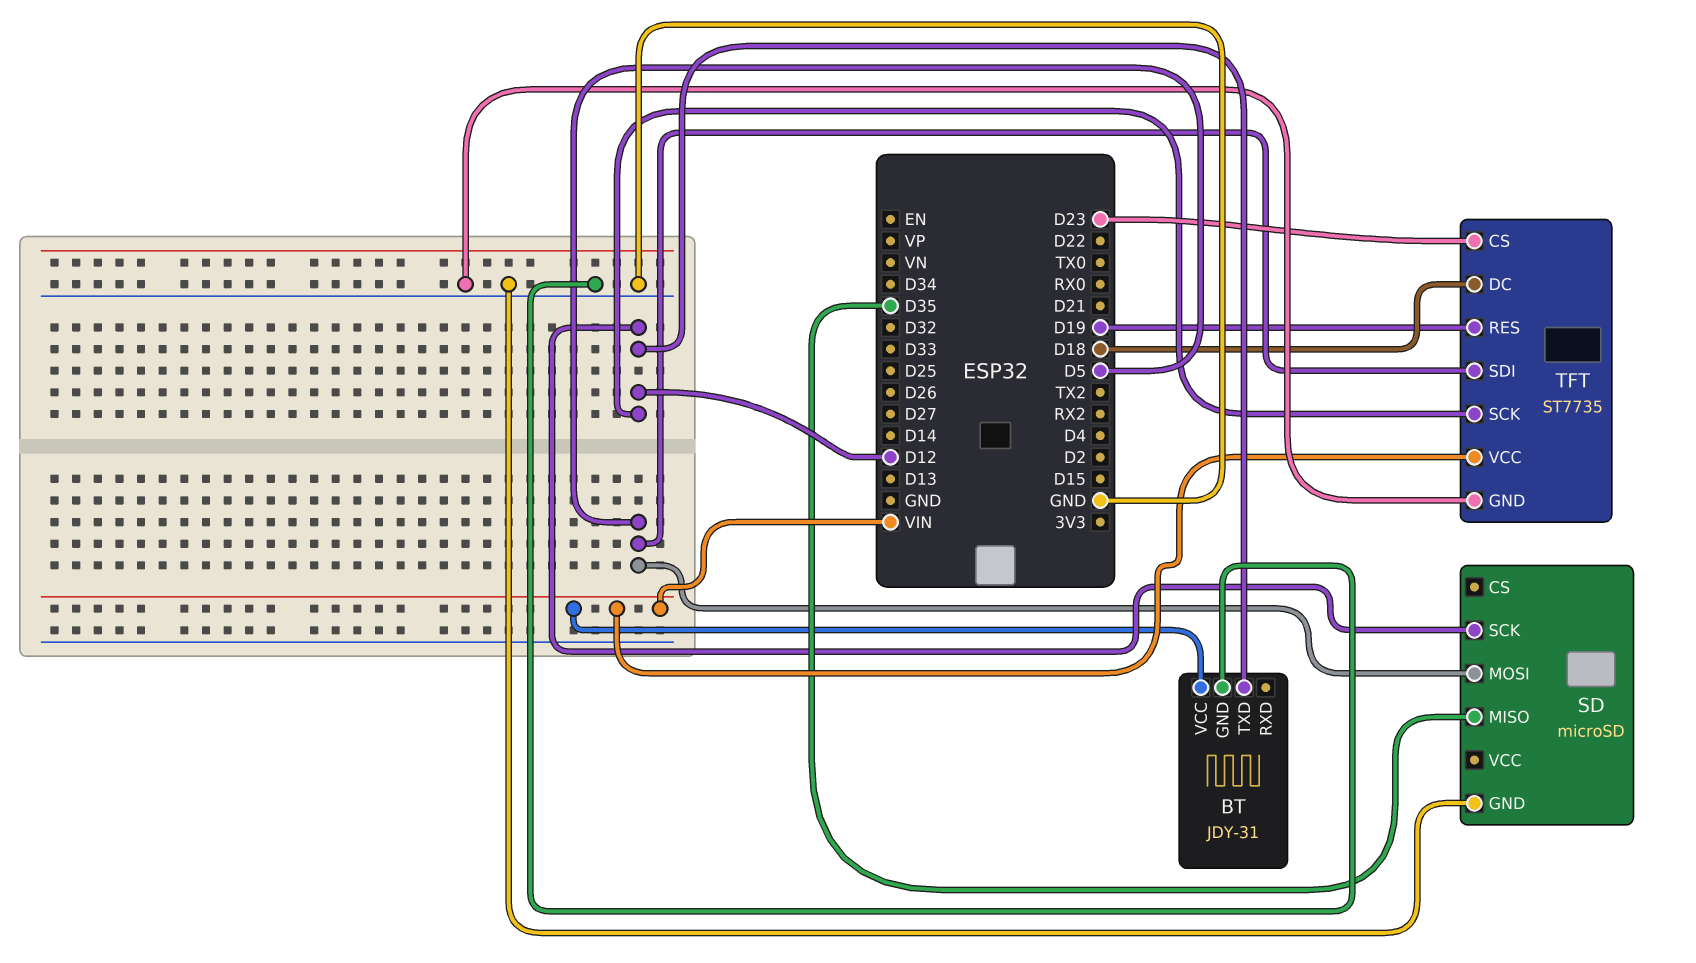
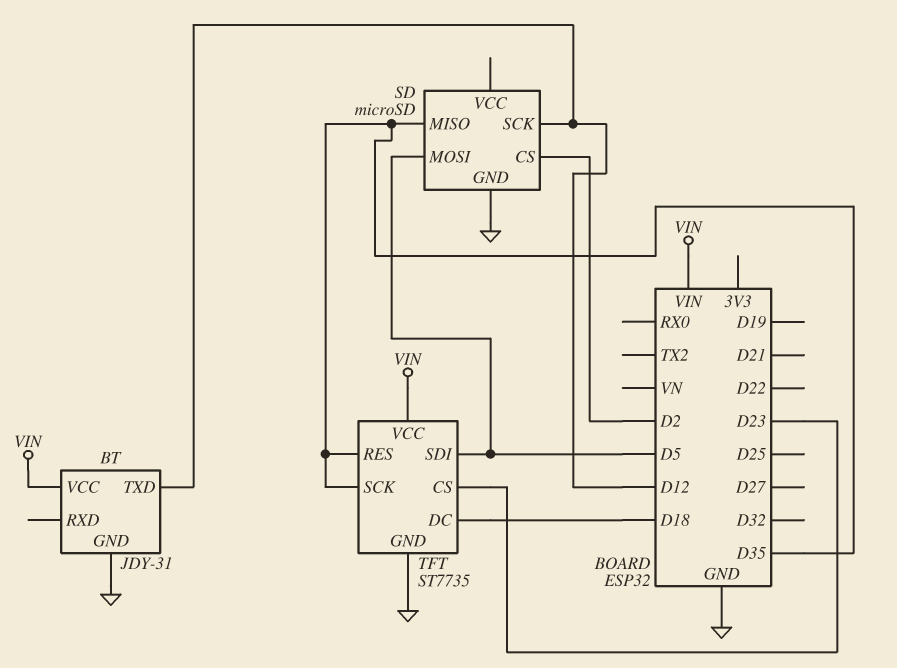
SD pin CS: none -> D2
TFT pin RES: D19 -> D35
TFT pin SCK: D12 -> D35

